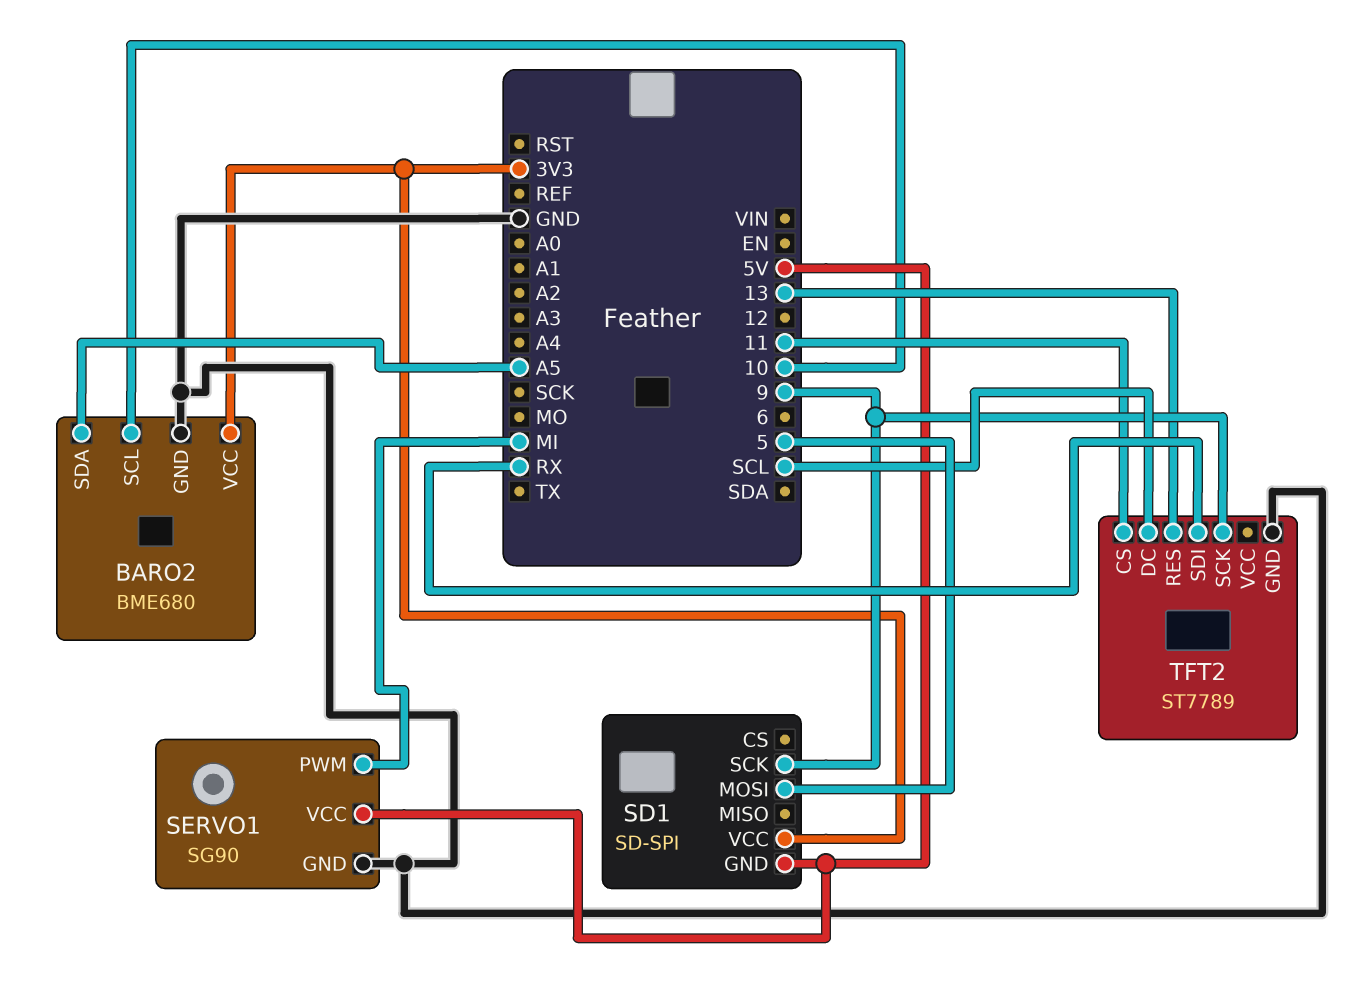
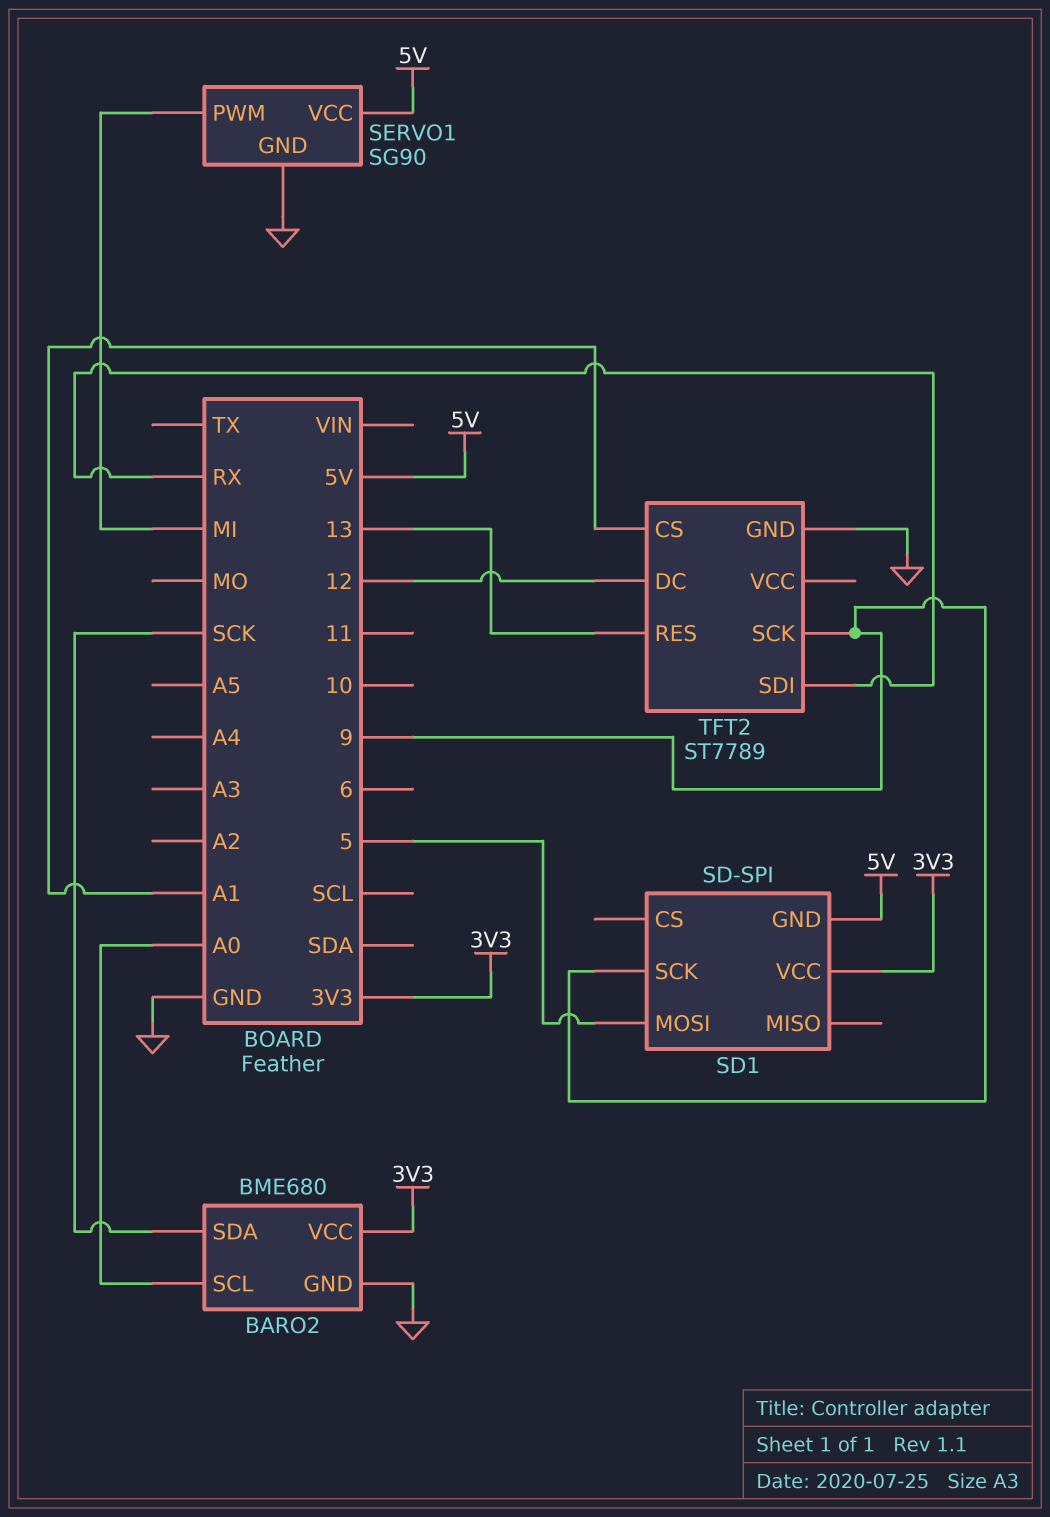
BARO2 pin SCL: 10 -> A0
BARO2 pin SDA: A5 -> SCK
TFT2 pin CS: 11 -> A1
TFT2 pin DC: SCL -> 12

